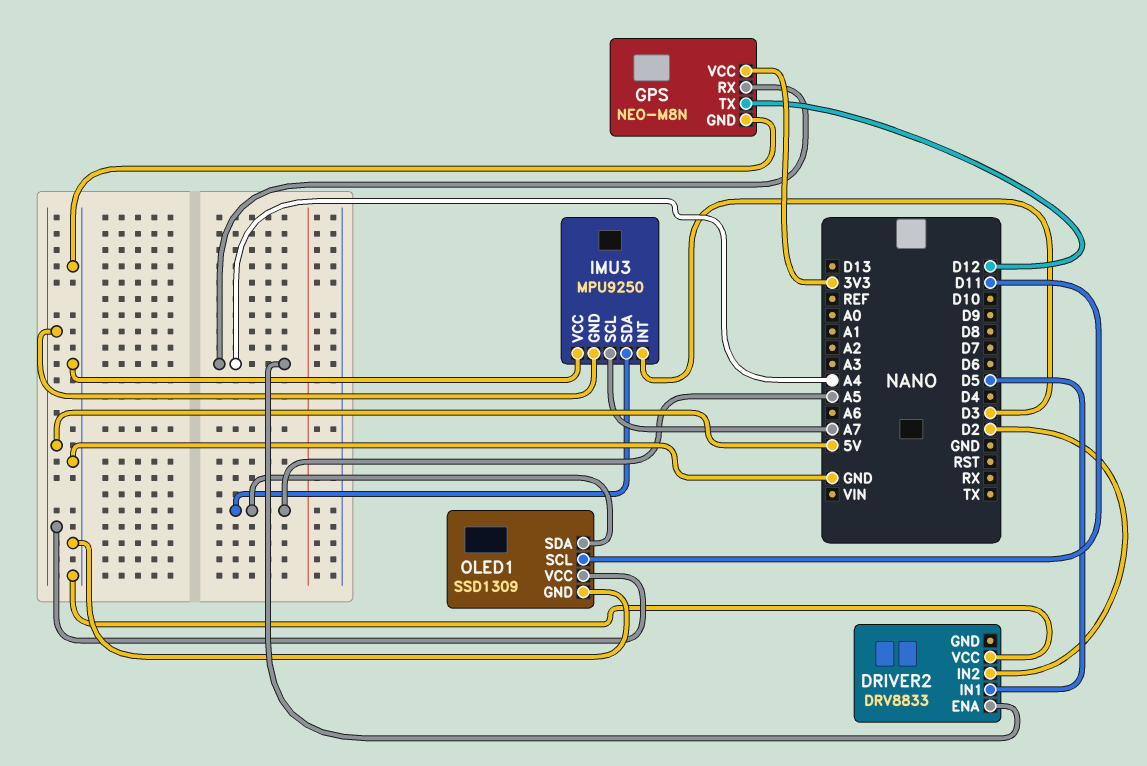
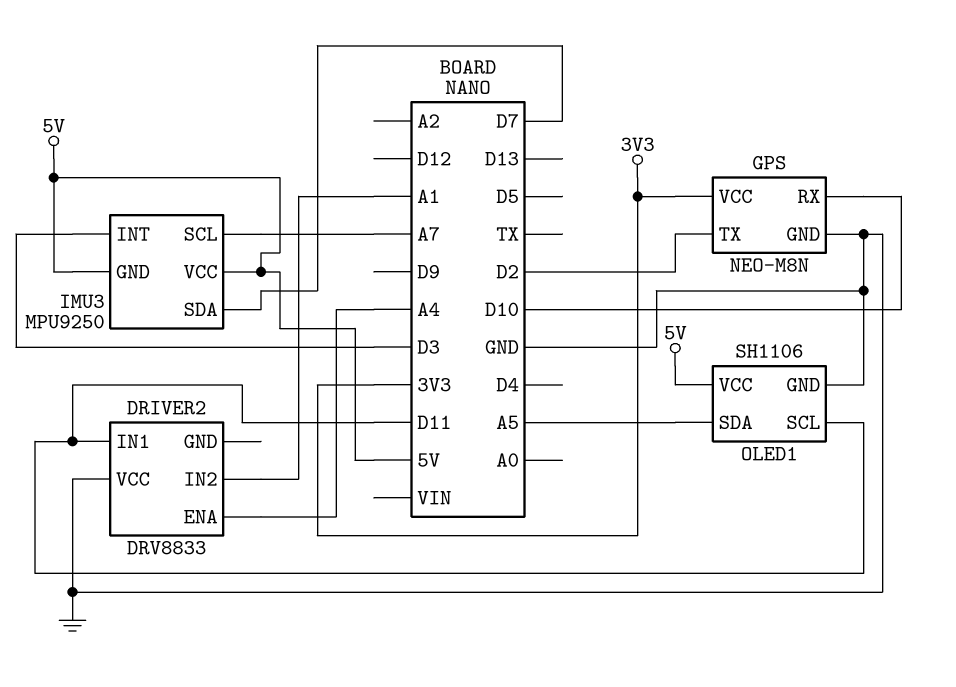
DRIVER2 pin IN1: D5 -> D11
DRIVER2 pin IN2: D2 -> A1
GPS pin RX: A4 -> D10
GPS pin TX: D12 -> D2
IMU3 pin SDA: A5 -> D7
IMU3 pin VCC: GND -> 5V
OLED1: SSD1309 -> SH1106

